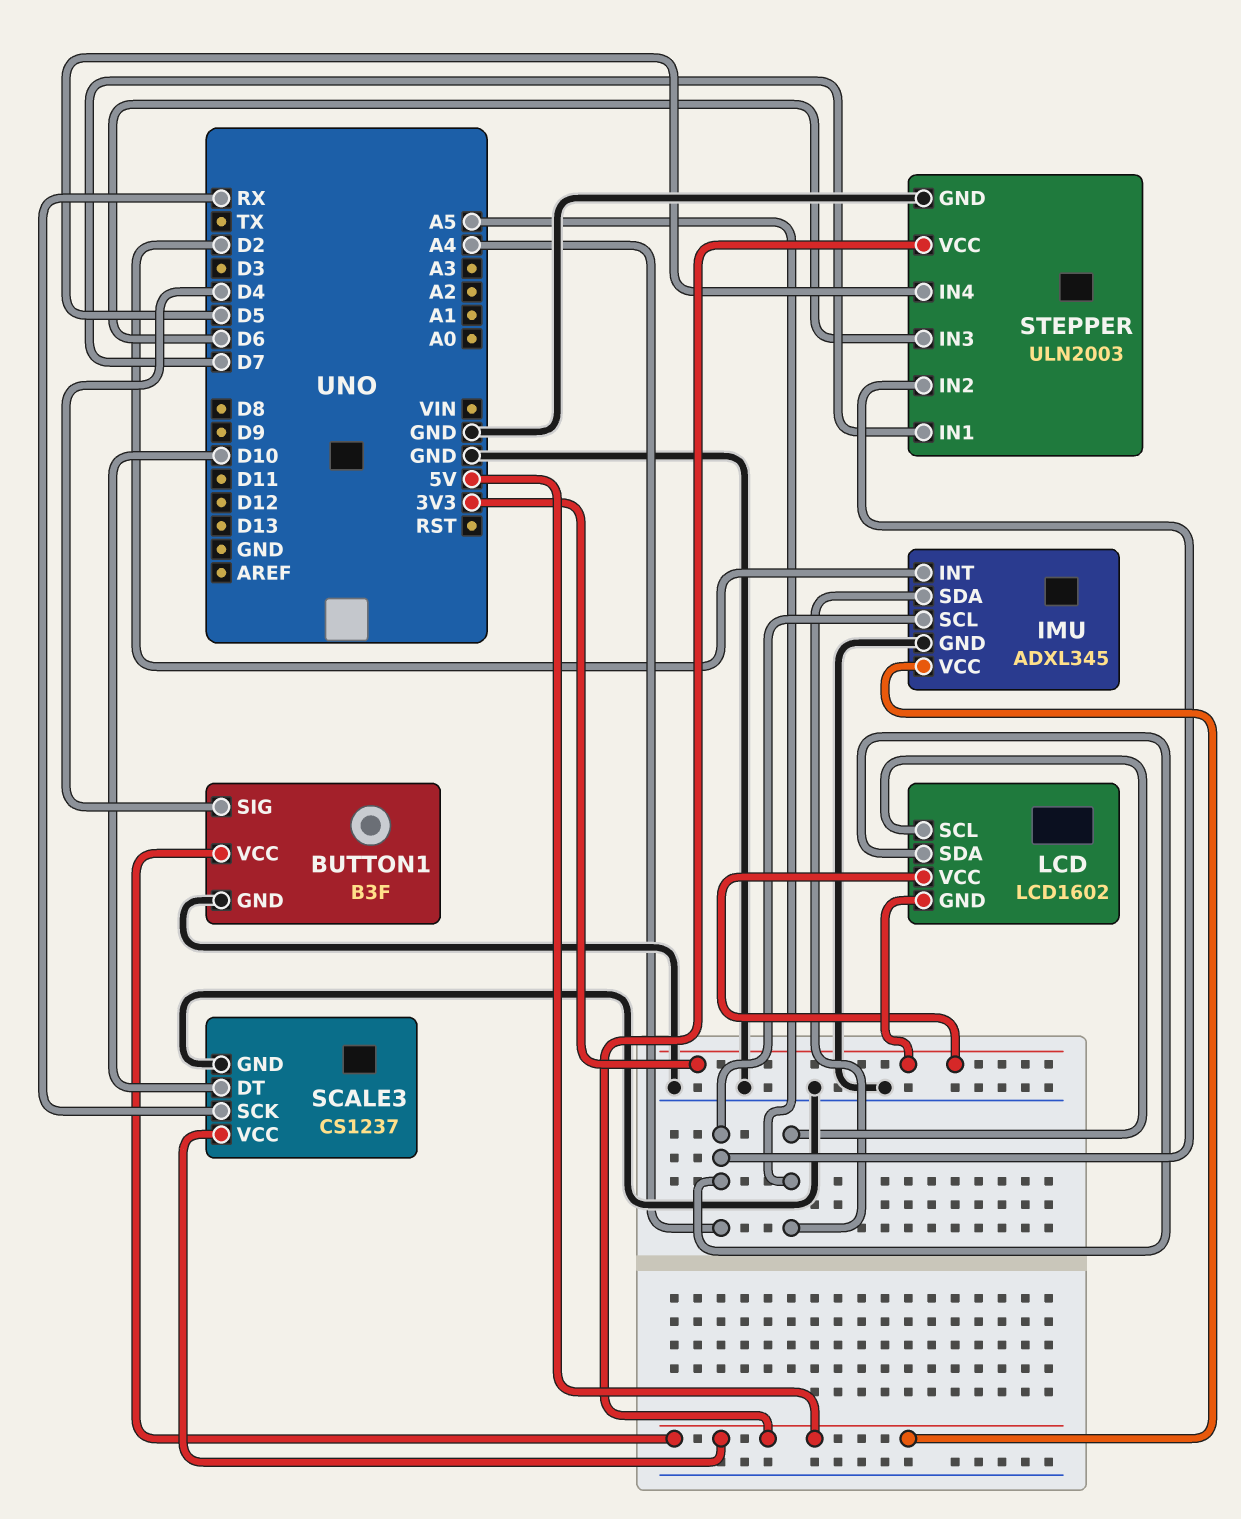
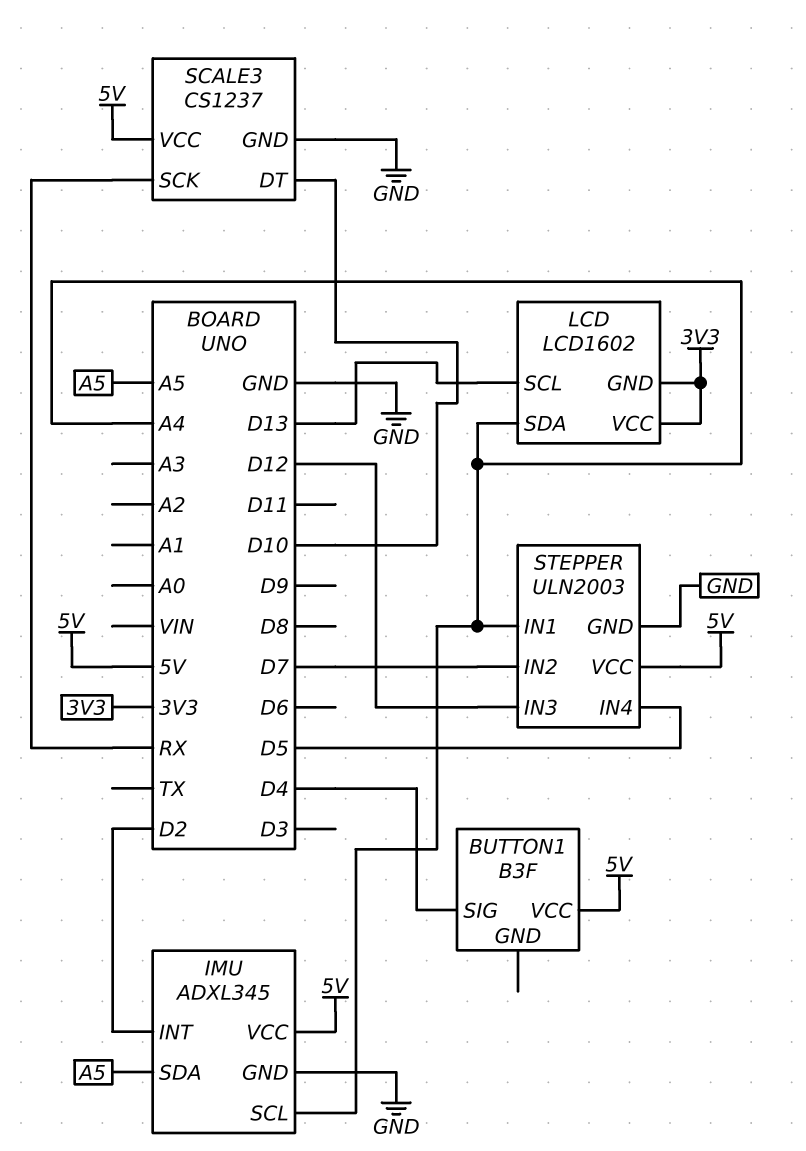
BUTTON1 pin GND: GND -> none
LCD pin SCL: A5 -> D13
STEPPER pin IN1: D7 -> A4
STEPPER pin IN2: A4 -> D7
STEPPER pin IN3: D6 -> D12

